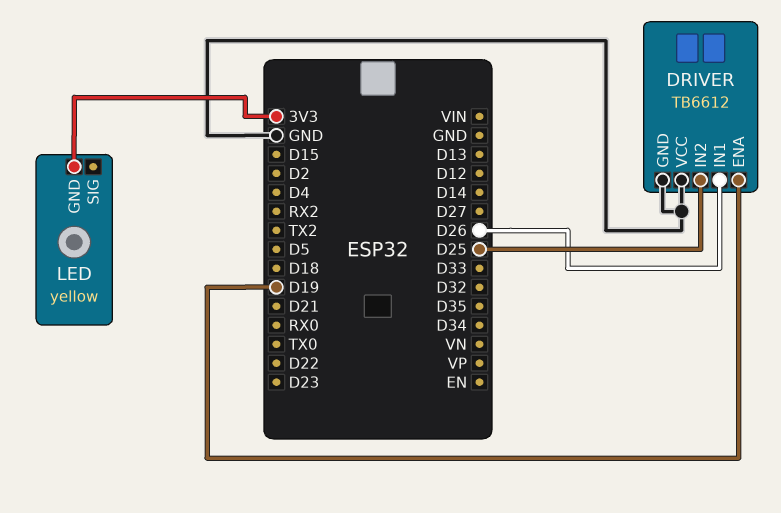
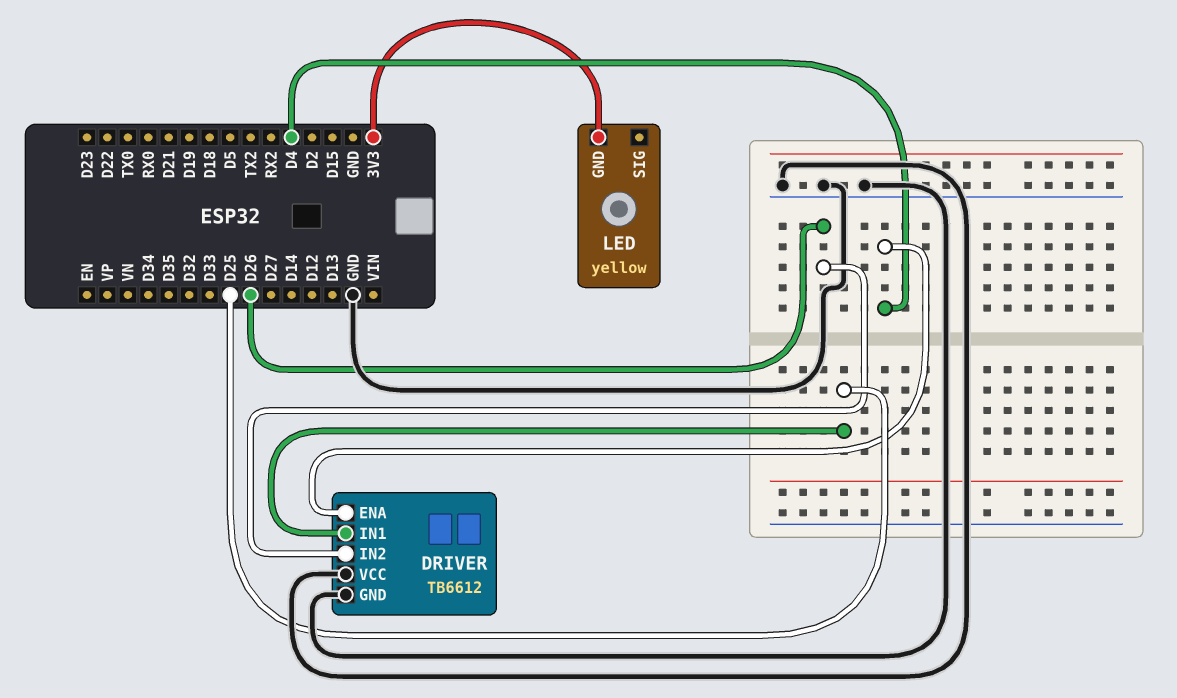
DRIVER pin ENA: D19 -> D4
DRIVER pin IN1: D26 -> D25
DRIVER pin IN2: D25 -> D26

